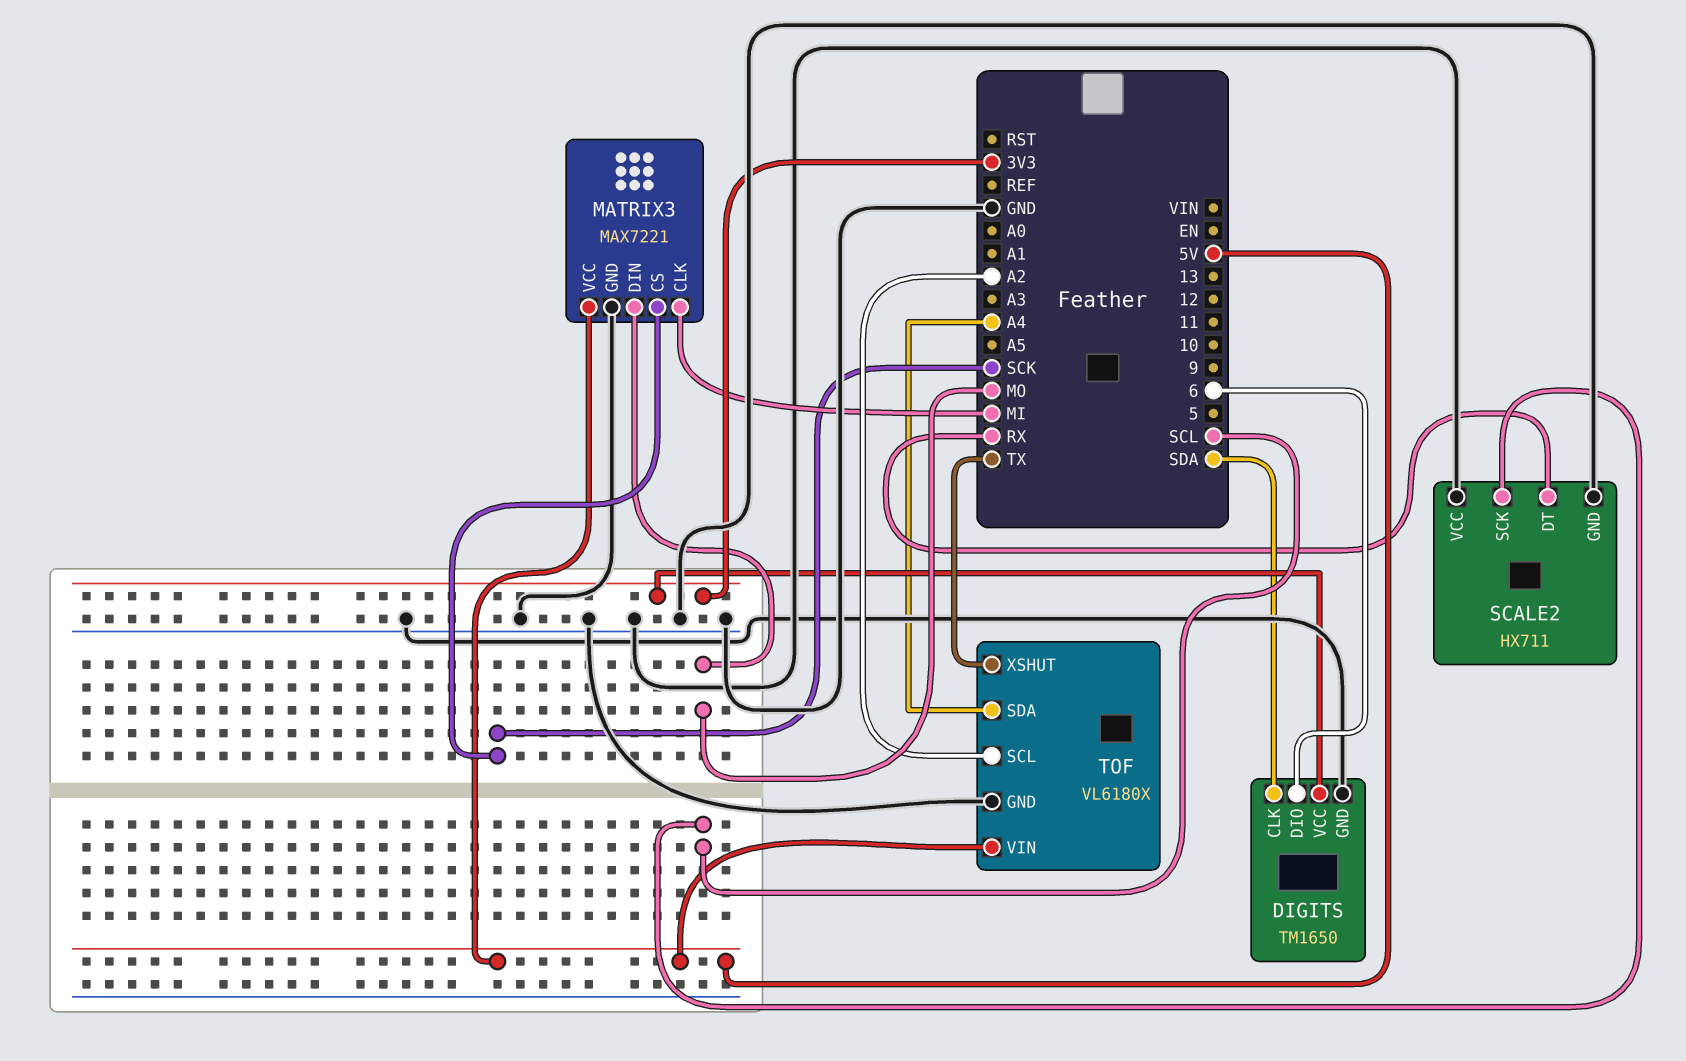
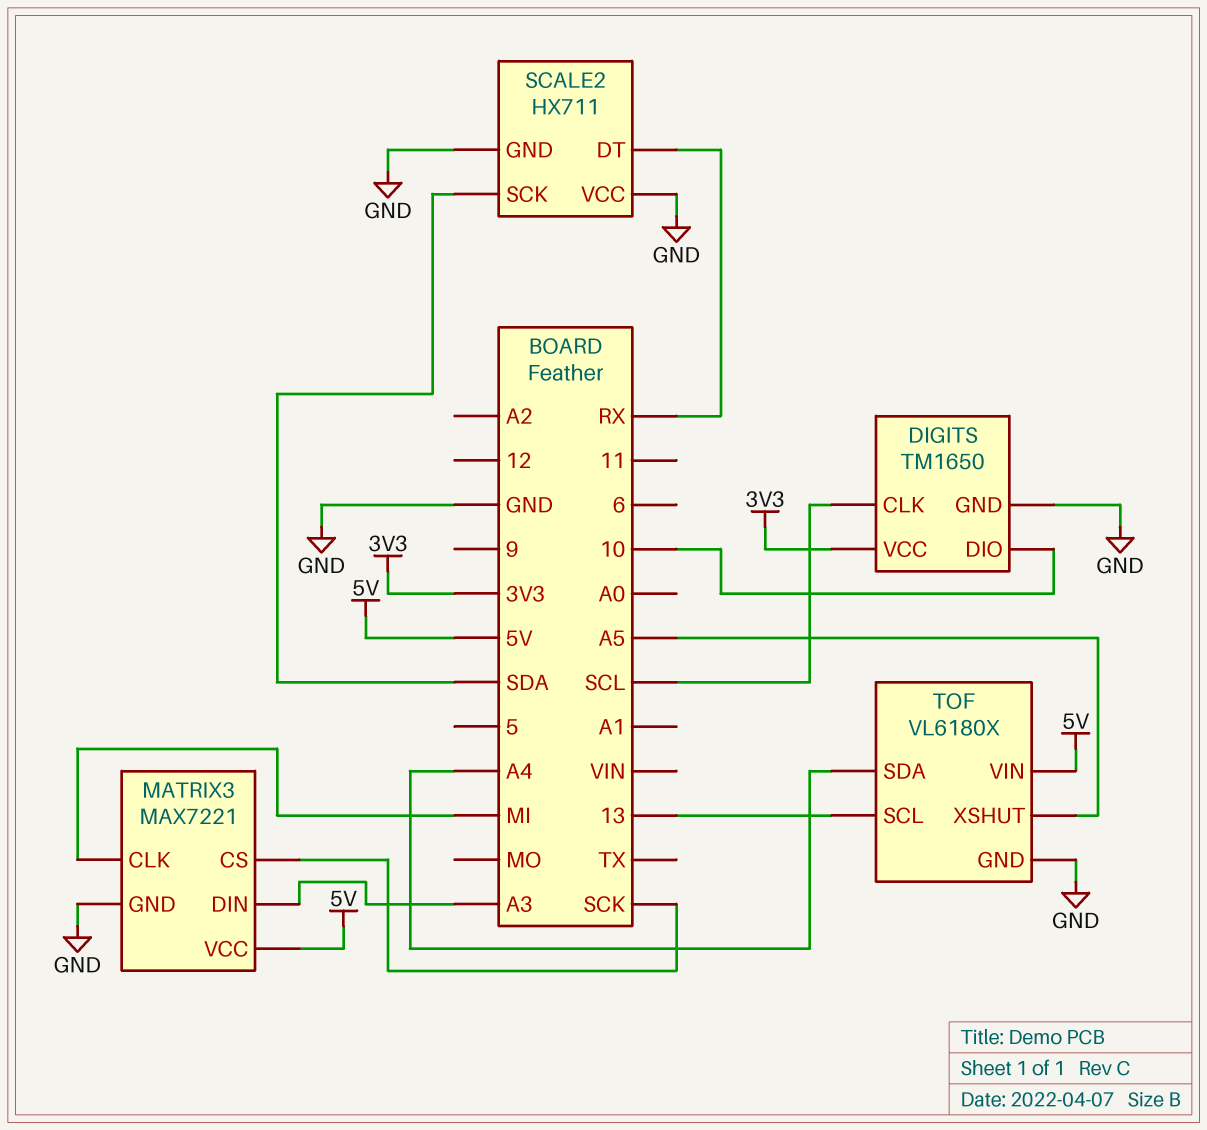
DIGITS pin CLK: SDA -> SCL
DIGITS pin DIO: 6 -> 10
MATRIX3 pin DIN: MO -> A3
SCALE2 pin SCK: SCL -> SDA
TOF pin SCL: A2 -> 13
TOF pin XSHUT: TX -> A5

